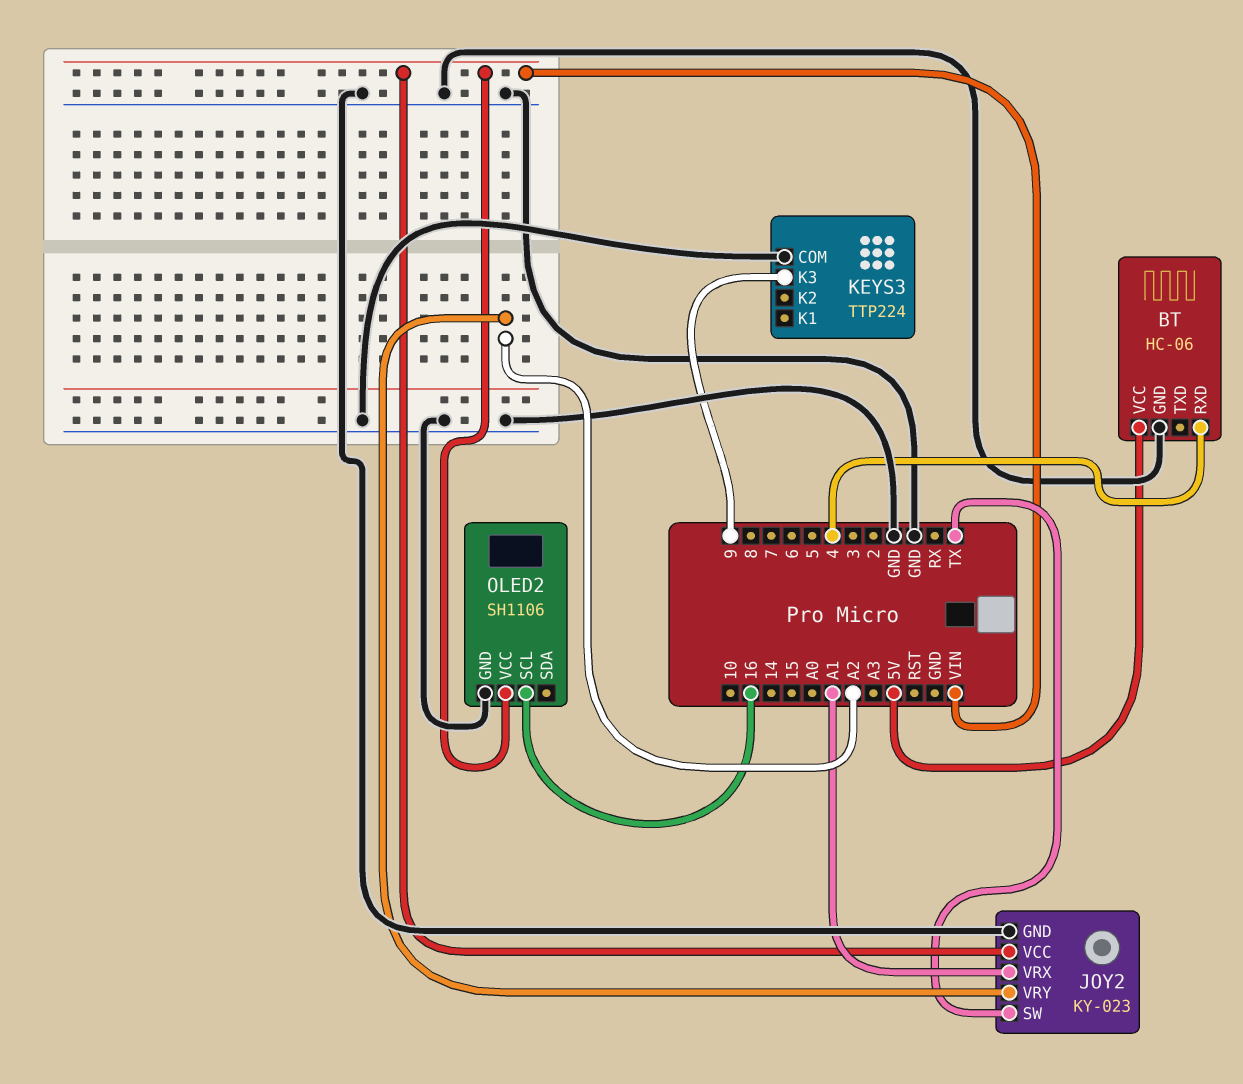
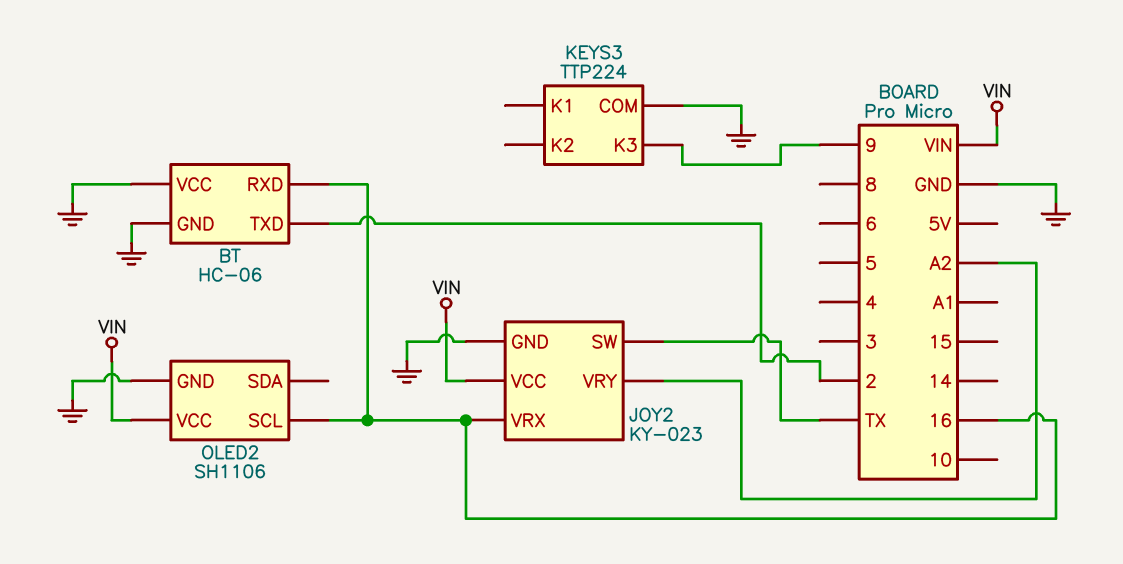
BT pin RXD: 4 -> 16
BT pin TXD: none -> 2
BT pin VCC: 5V -> GND
JOY2 pin VRX: A1 -> 16

